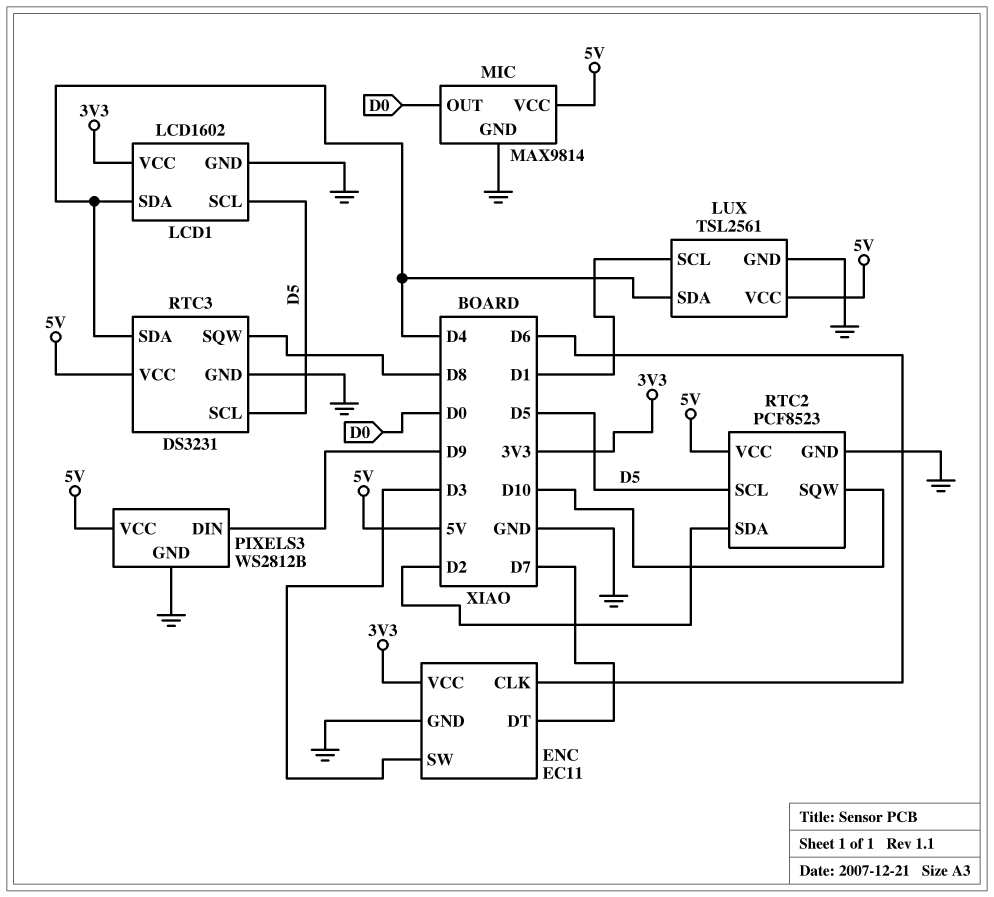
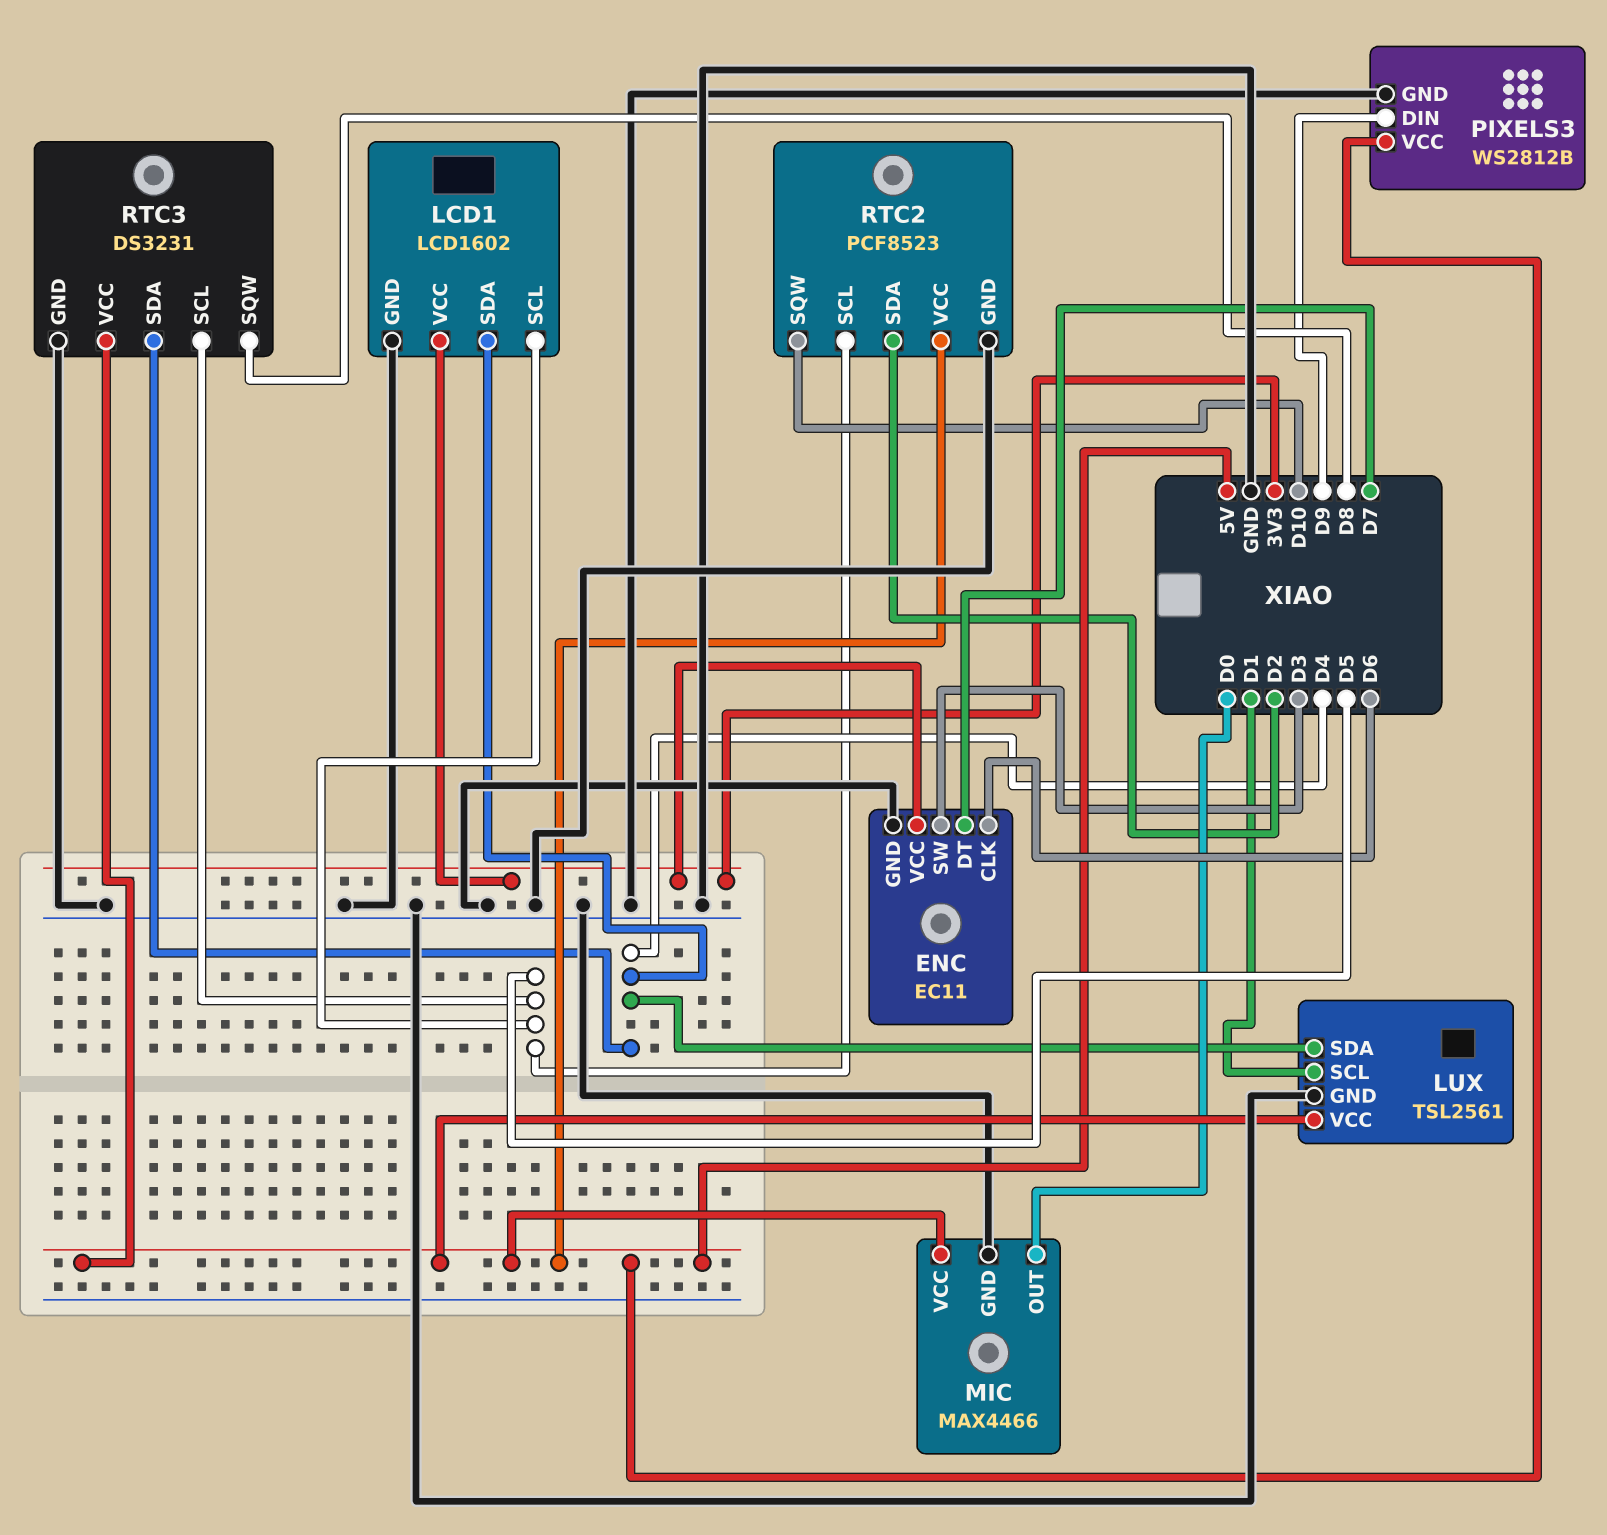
MIC: MAX9814 -> MAX4466

